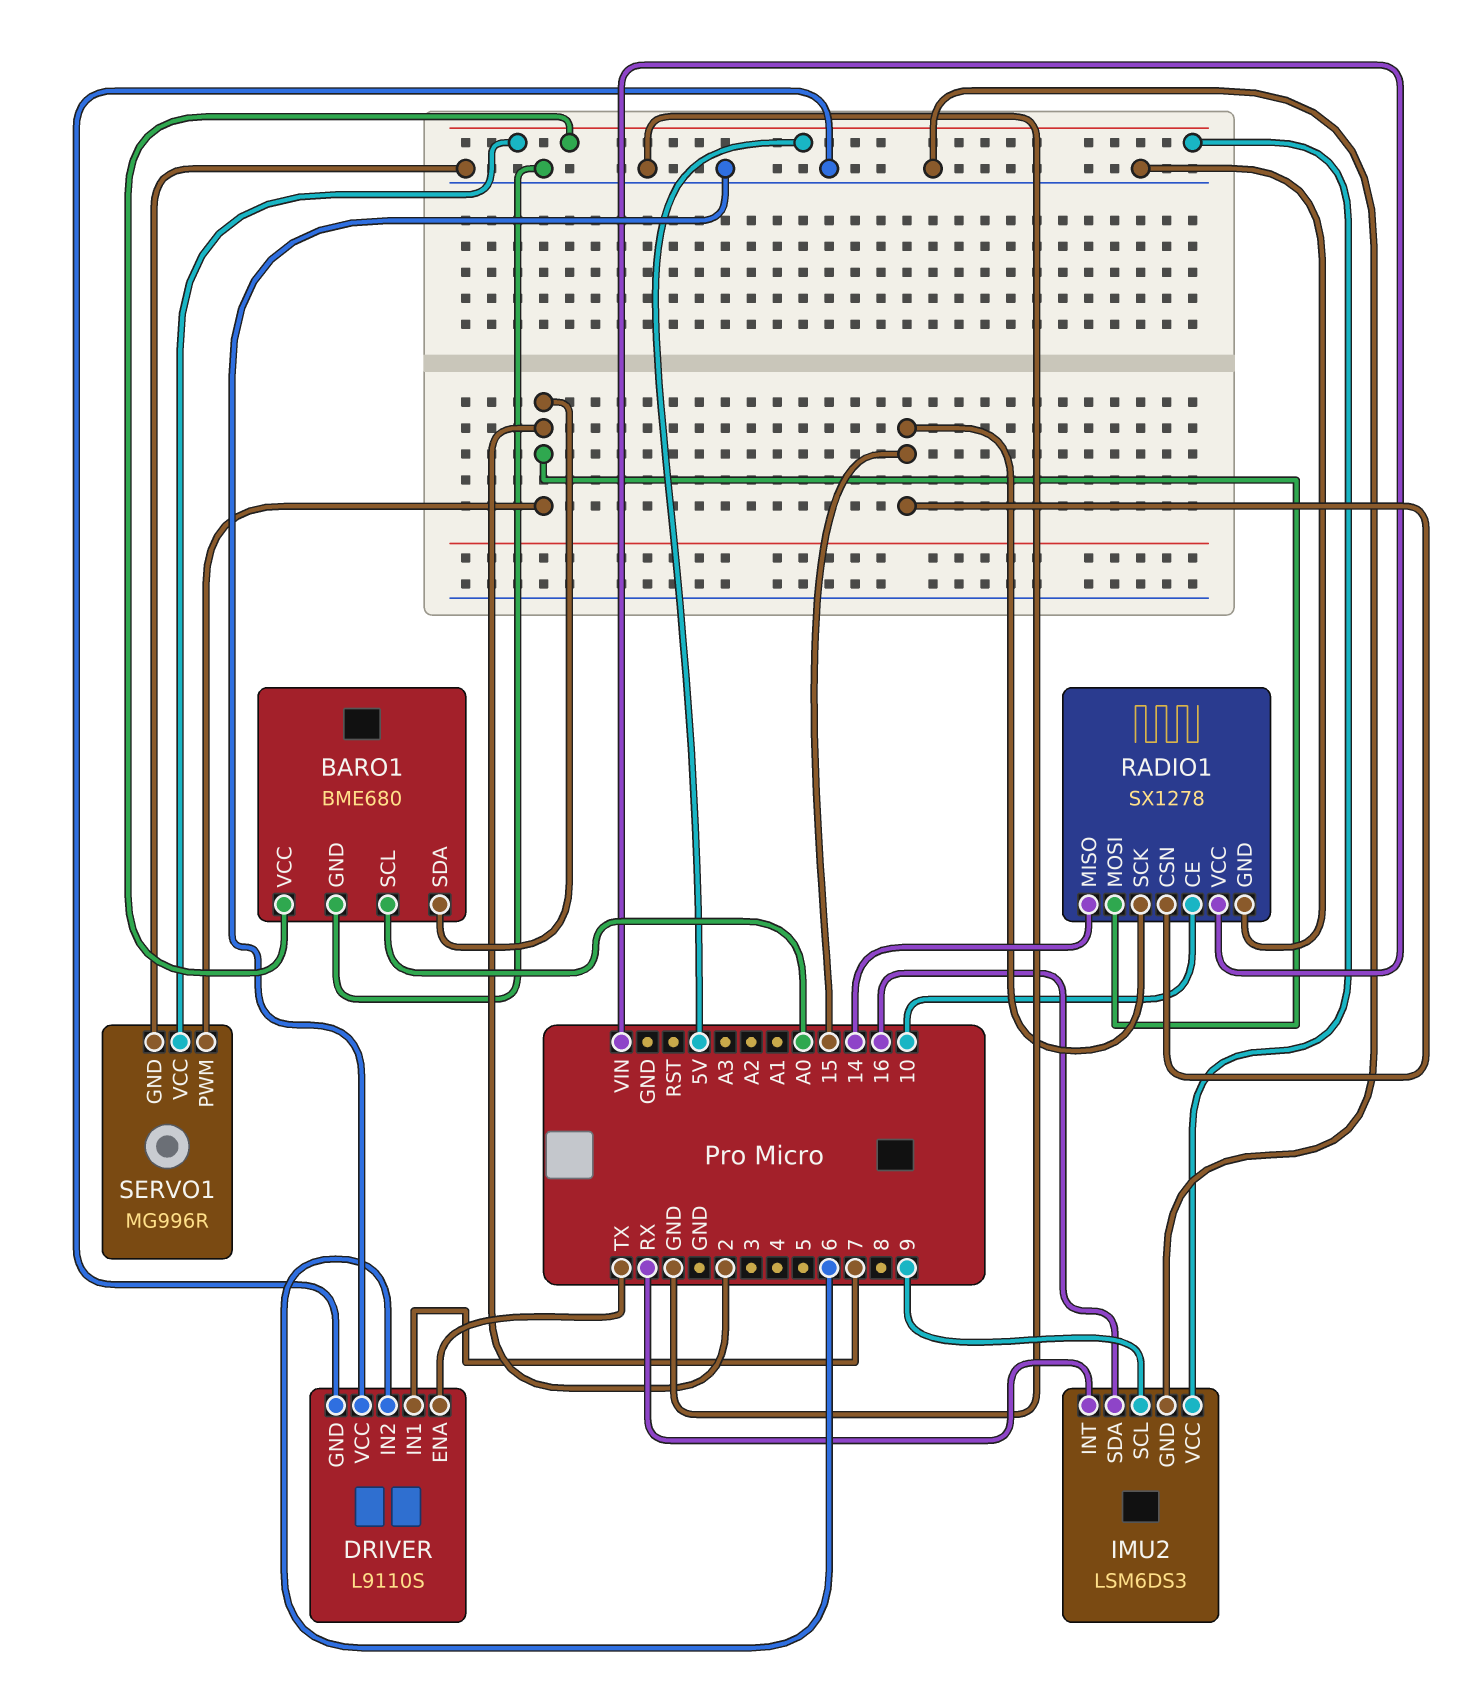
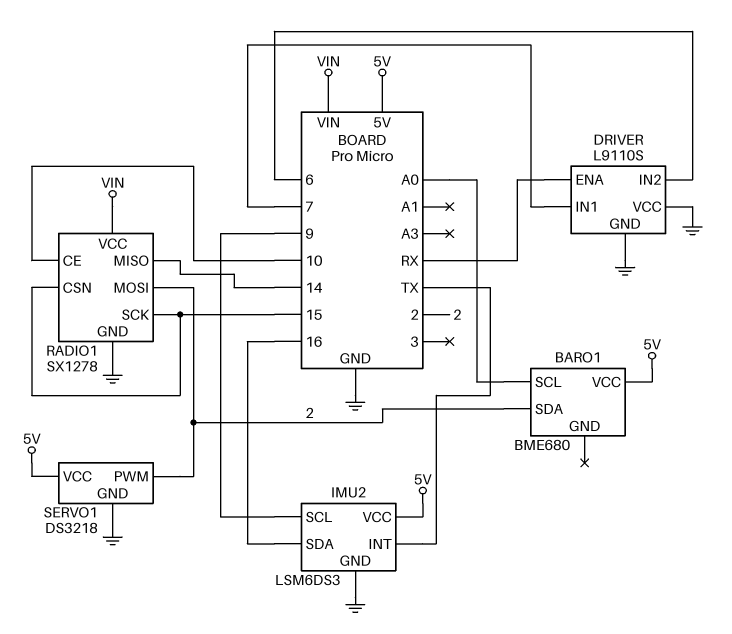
BARO1 pin GND: GND -> none
DRIVER pin ENA: TX -> RX
IMU2 pin INT: RX -> TX
SERVO1: MG996R -> DS3218

